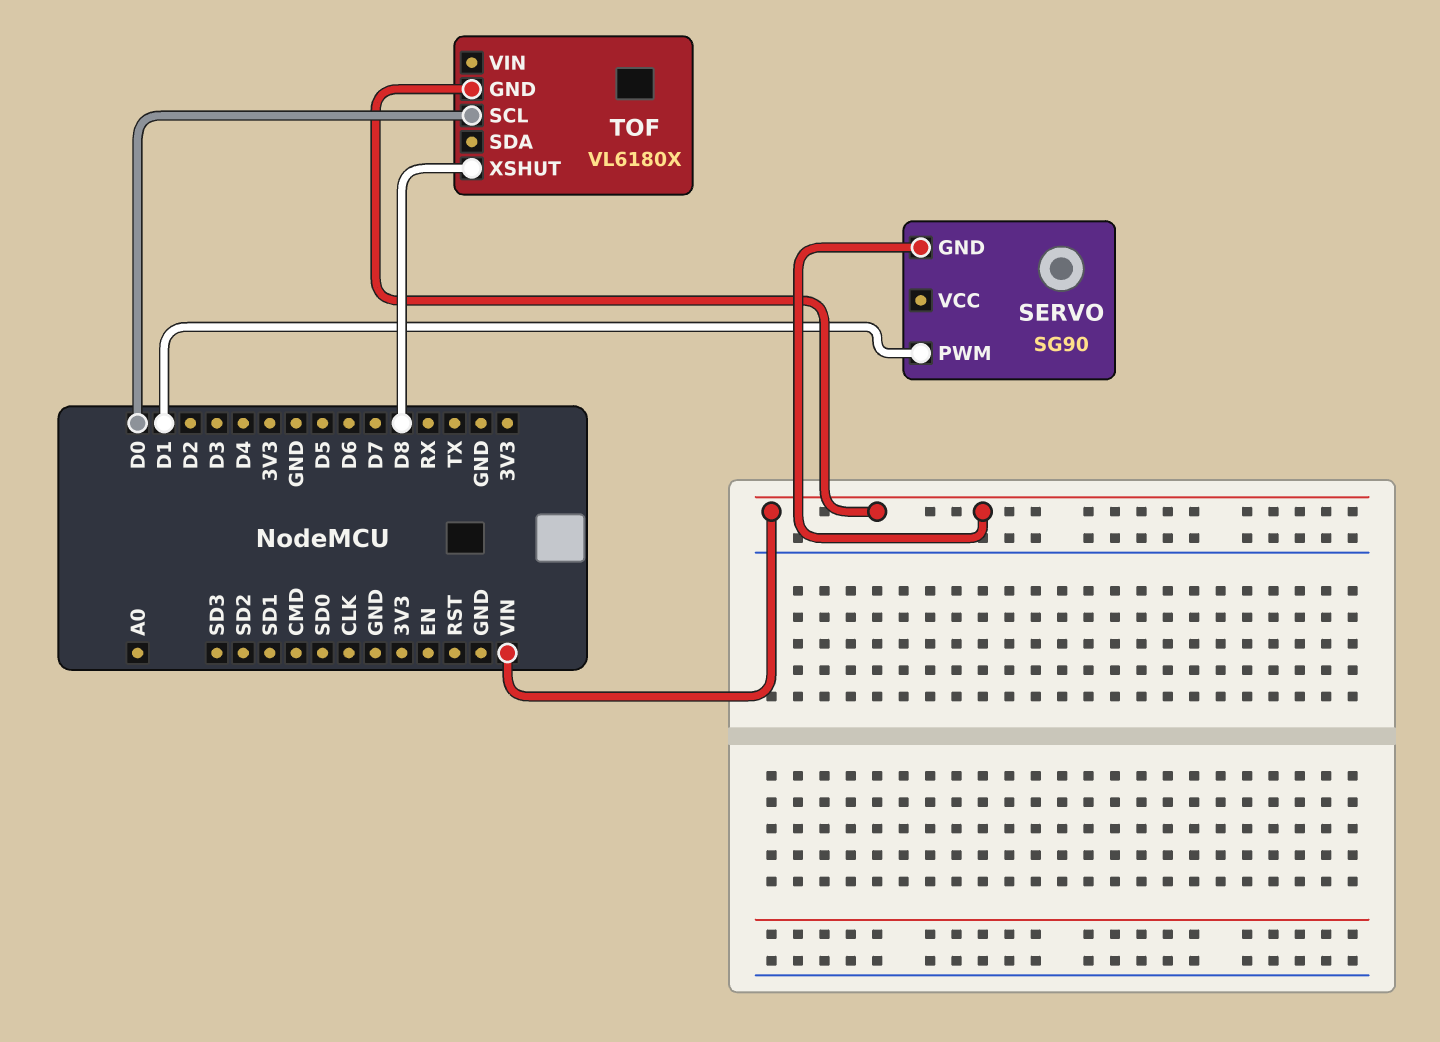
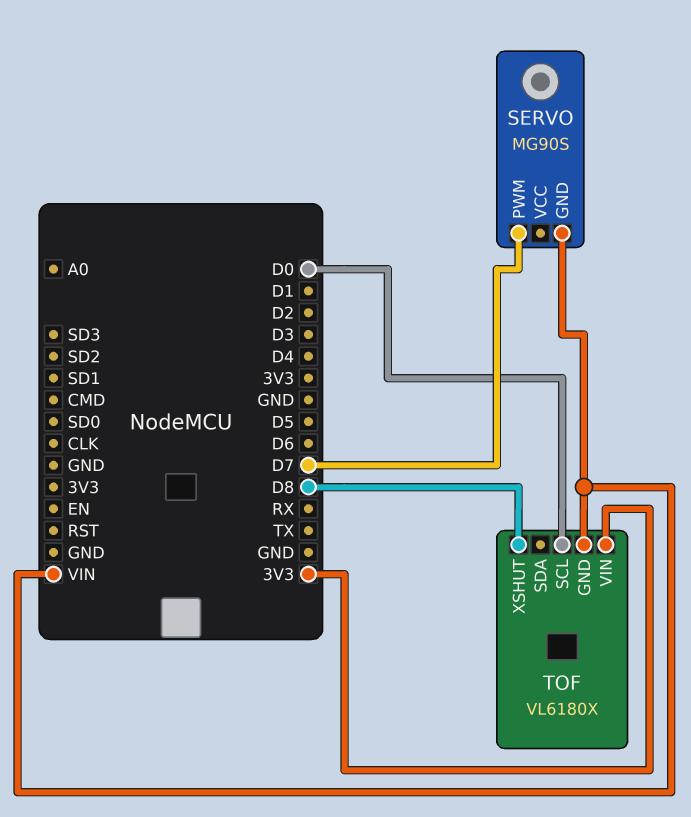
SERVO: SG90 -> MG90S
SERVO pin PWM: D1 -> D7
TOF pin VIN: none -> 3V3

